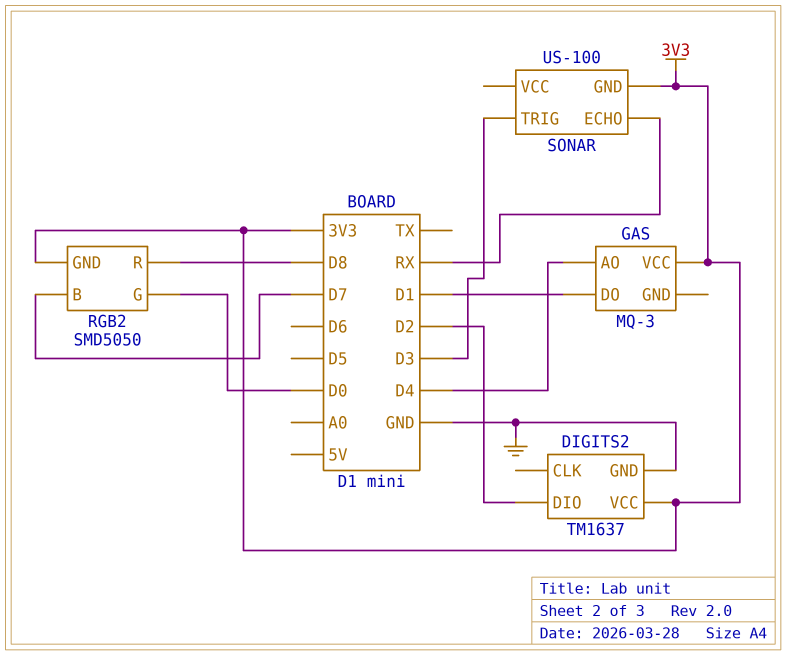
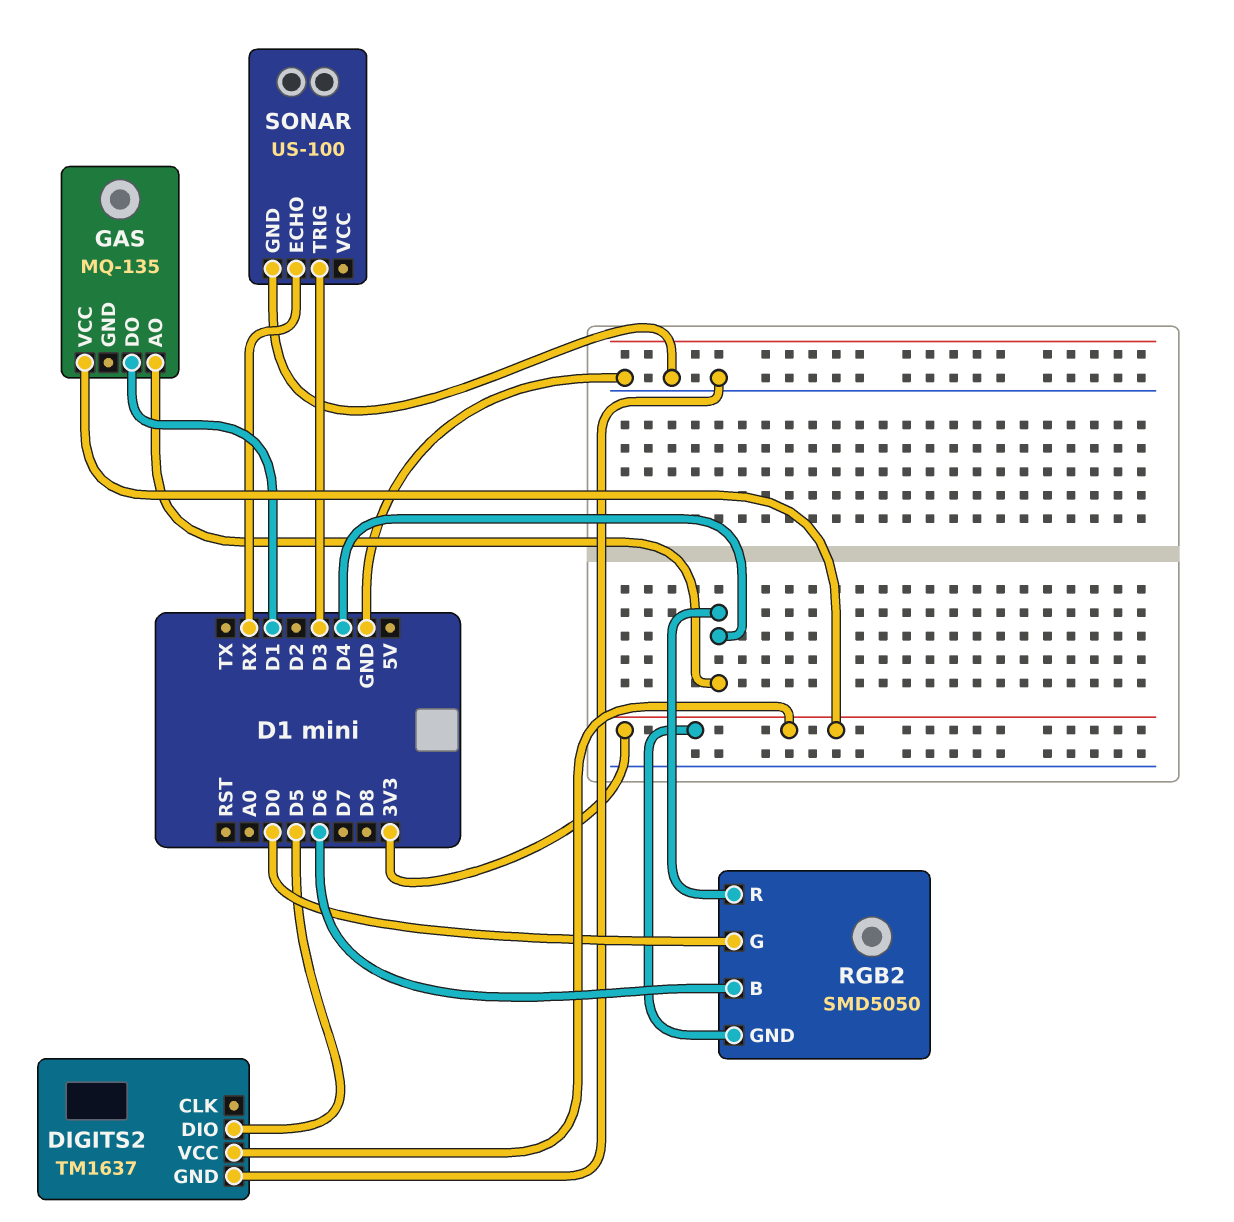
DIGITS2 pin DIO: D2 -> D5
GAS: MQ-3 -> MQ-135
RGB2 pin B: D7 -> D6
RGB2 pin R: D8 -> D4
SONAR pin GND: 3V3 -> GND

